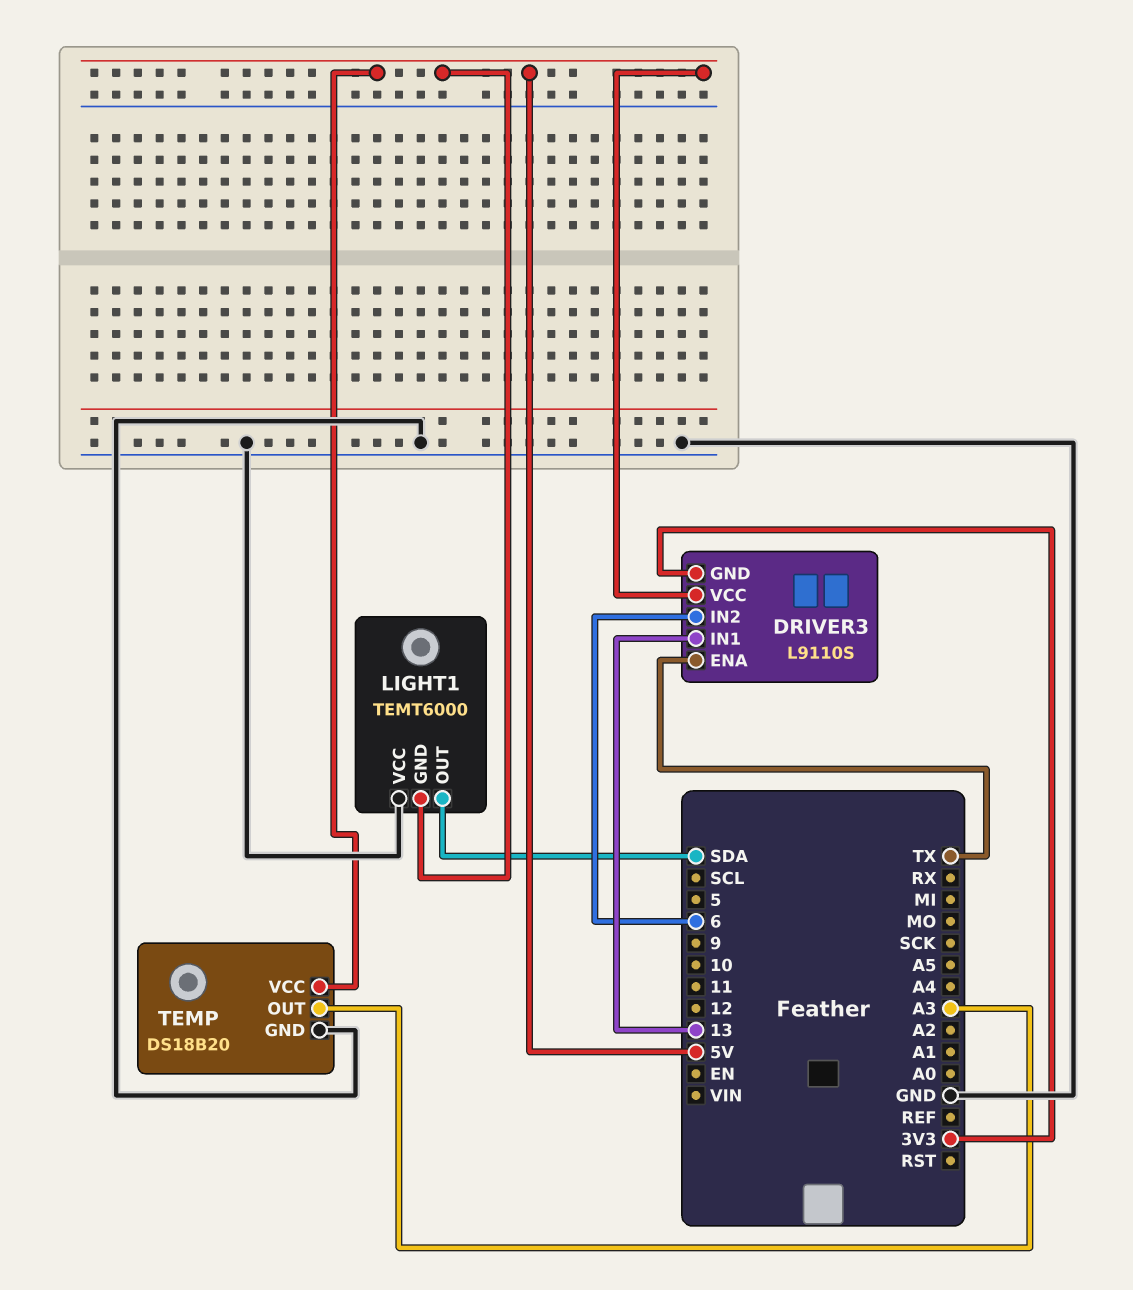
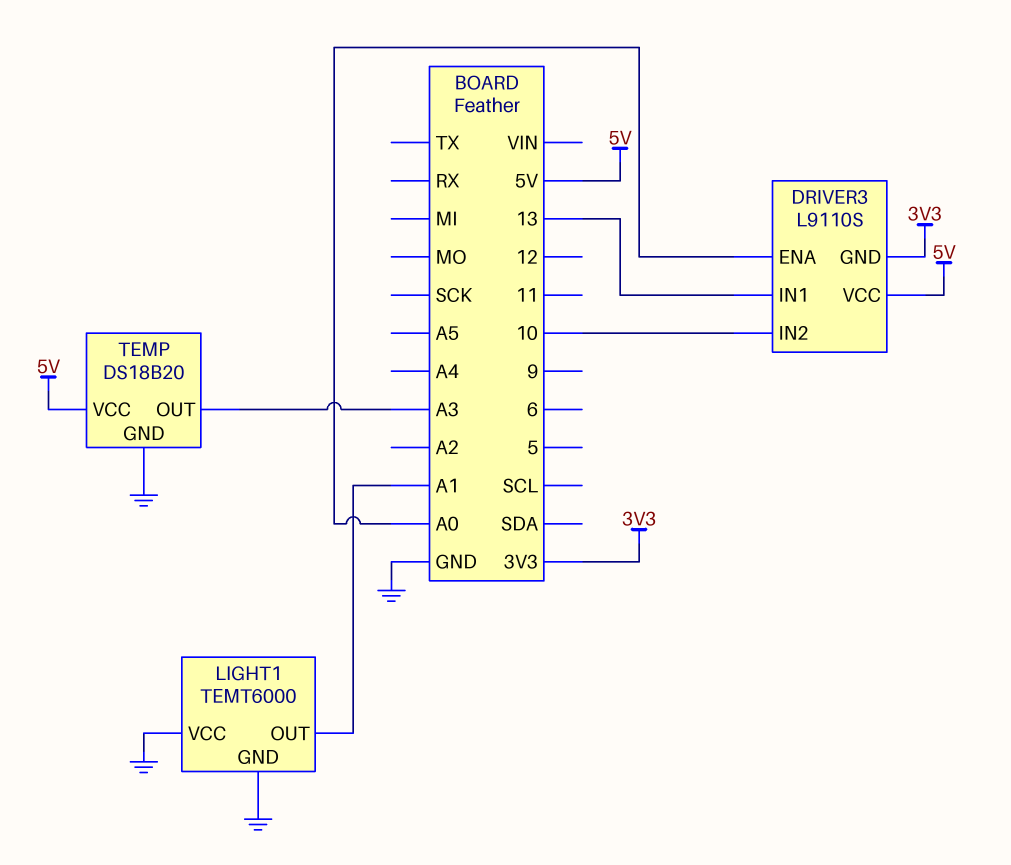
DRIVER3 pin ENA: TX -> A0
DRIVER3 pin IN2: 6 -> 10
LIGHT1 pin GND: 5V -> GND
LIGHT1 pin OUT: SDA -> A1

